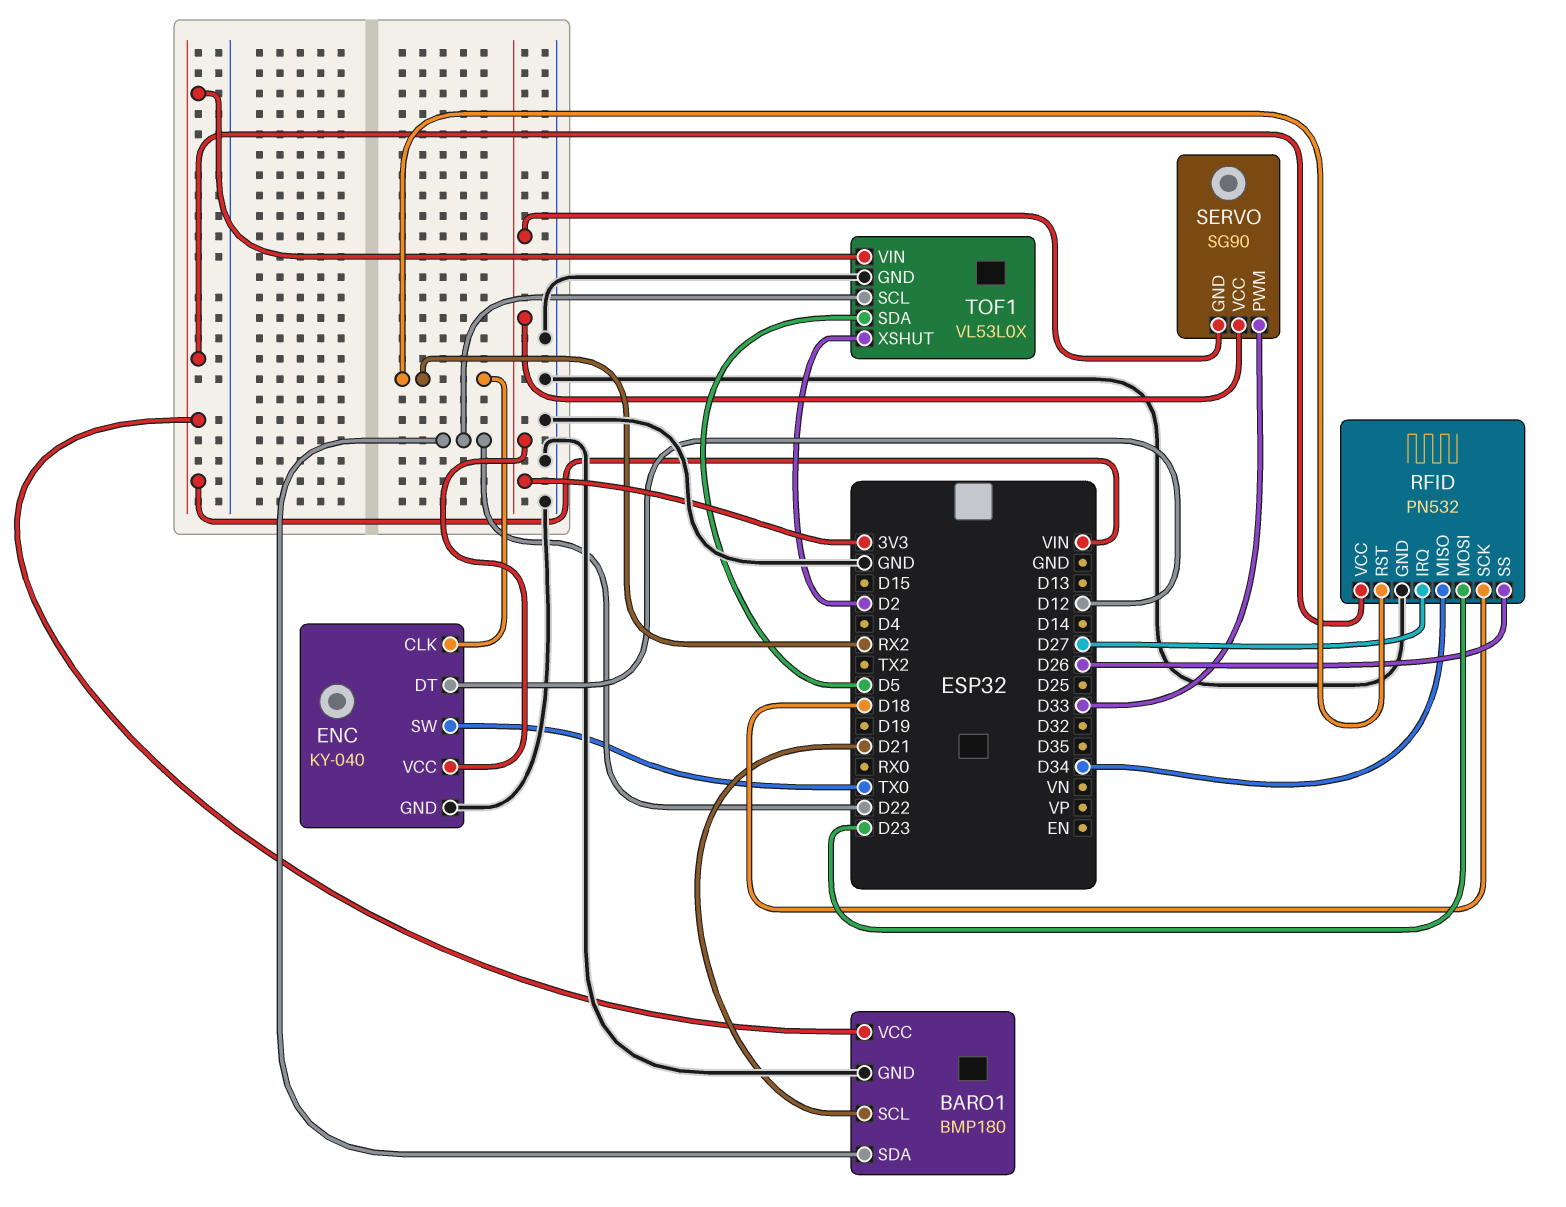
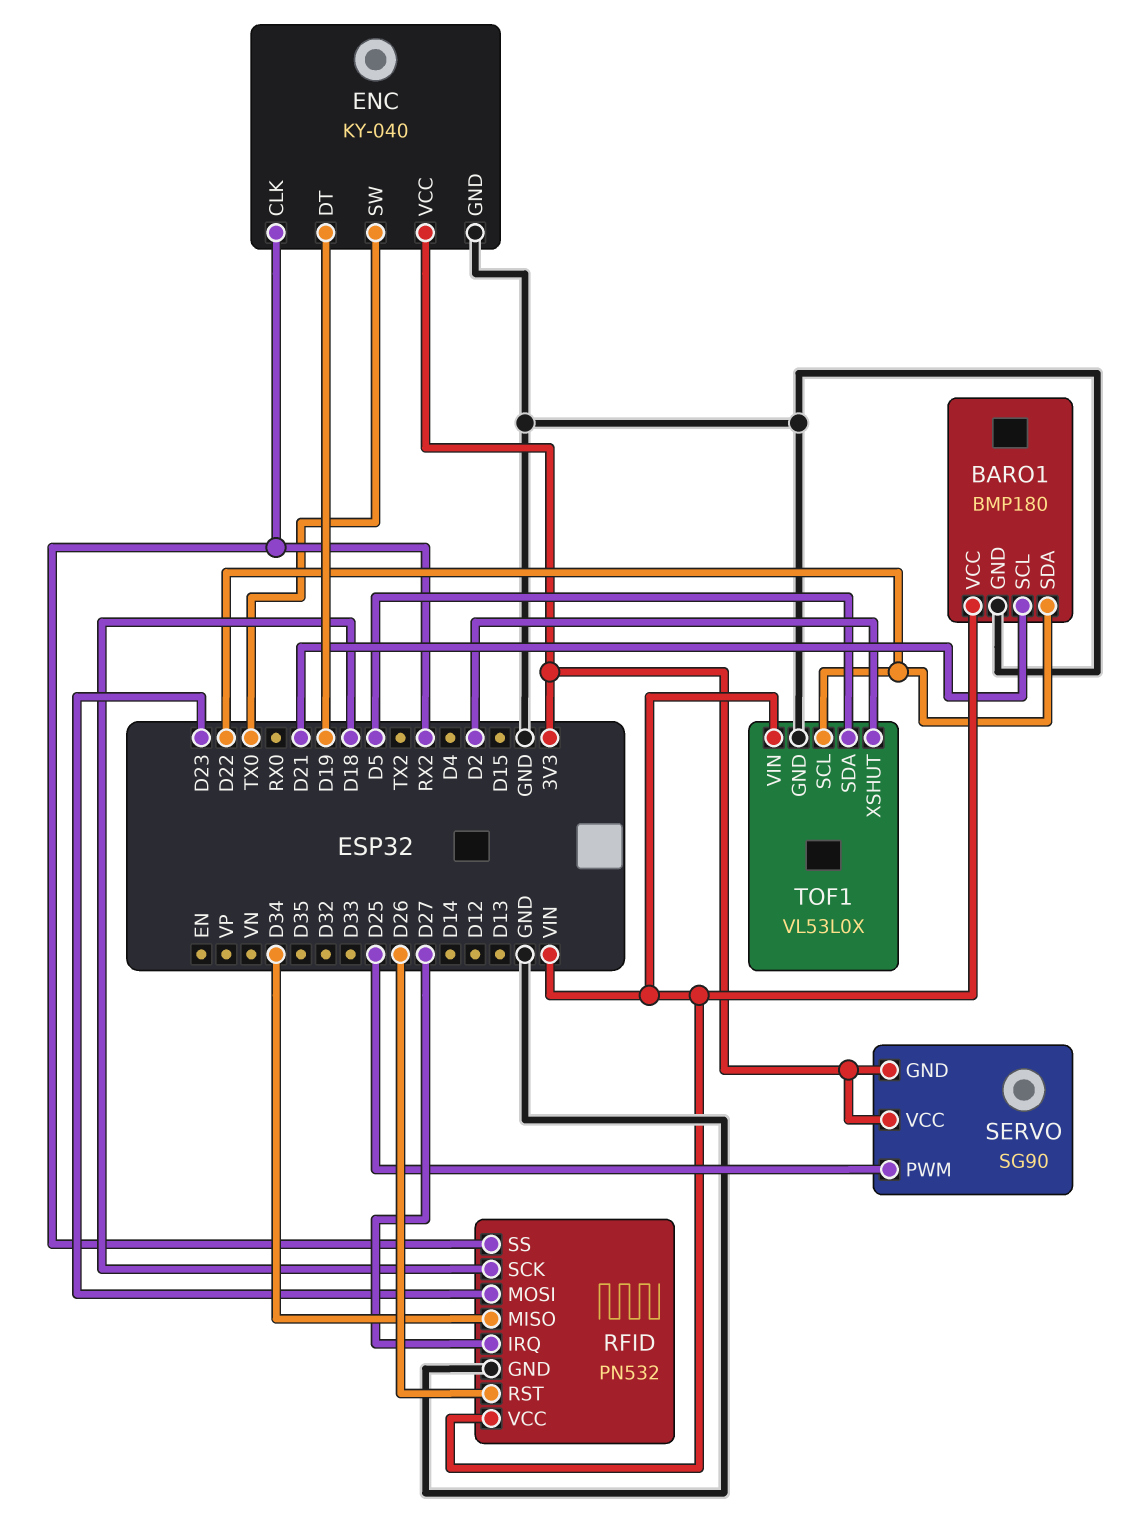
ENC pin DT: D12 -> D19
RFID pin RST: RX2 -> D26
RFID pin SS: D26 -> RX2
SERVO pin PWM: D33 -> D25

